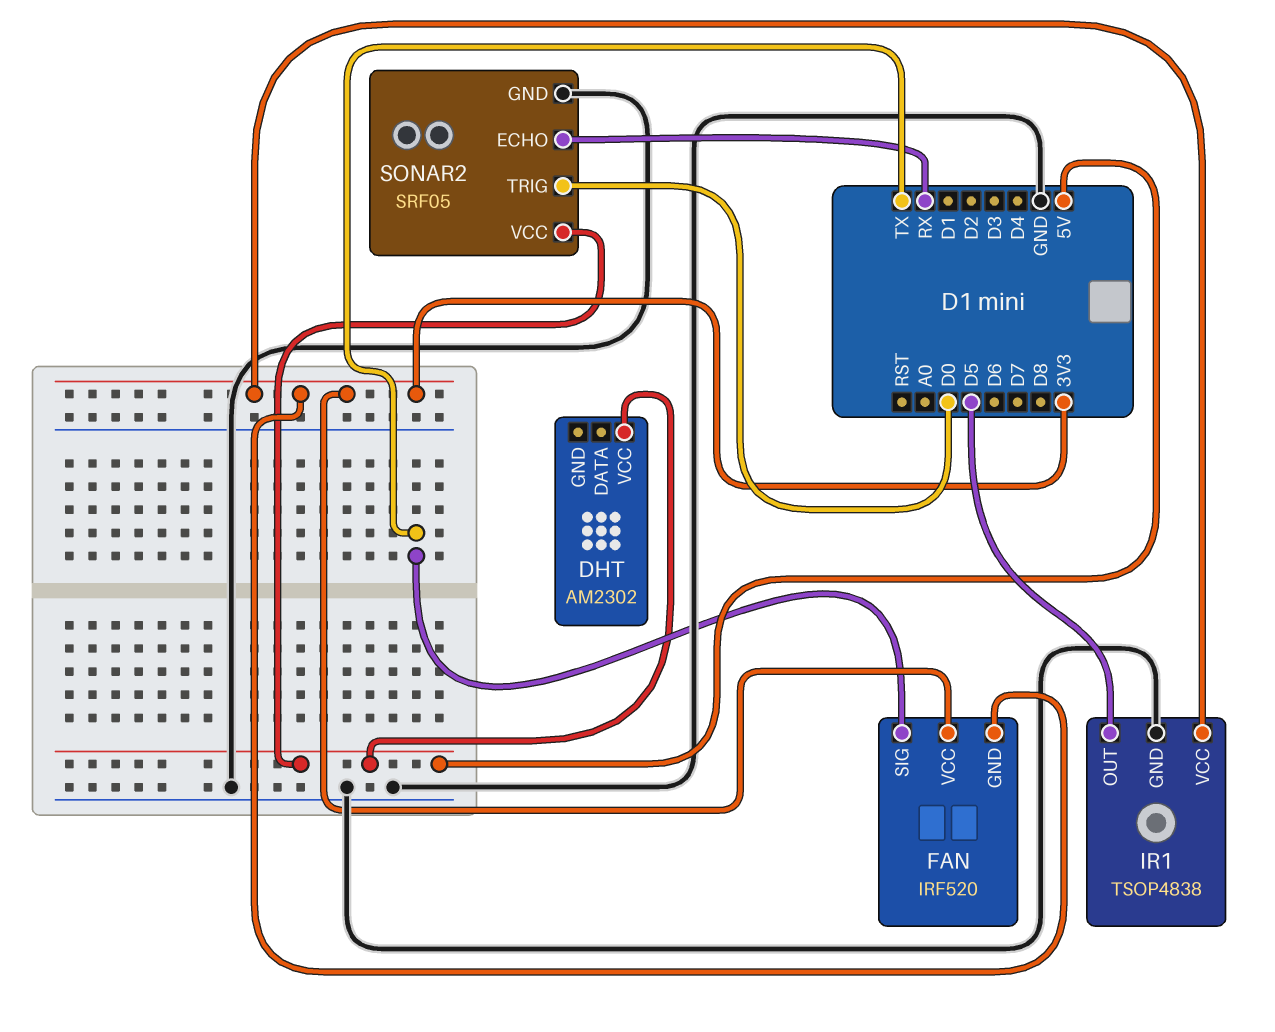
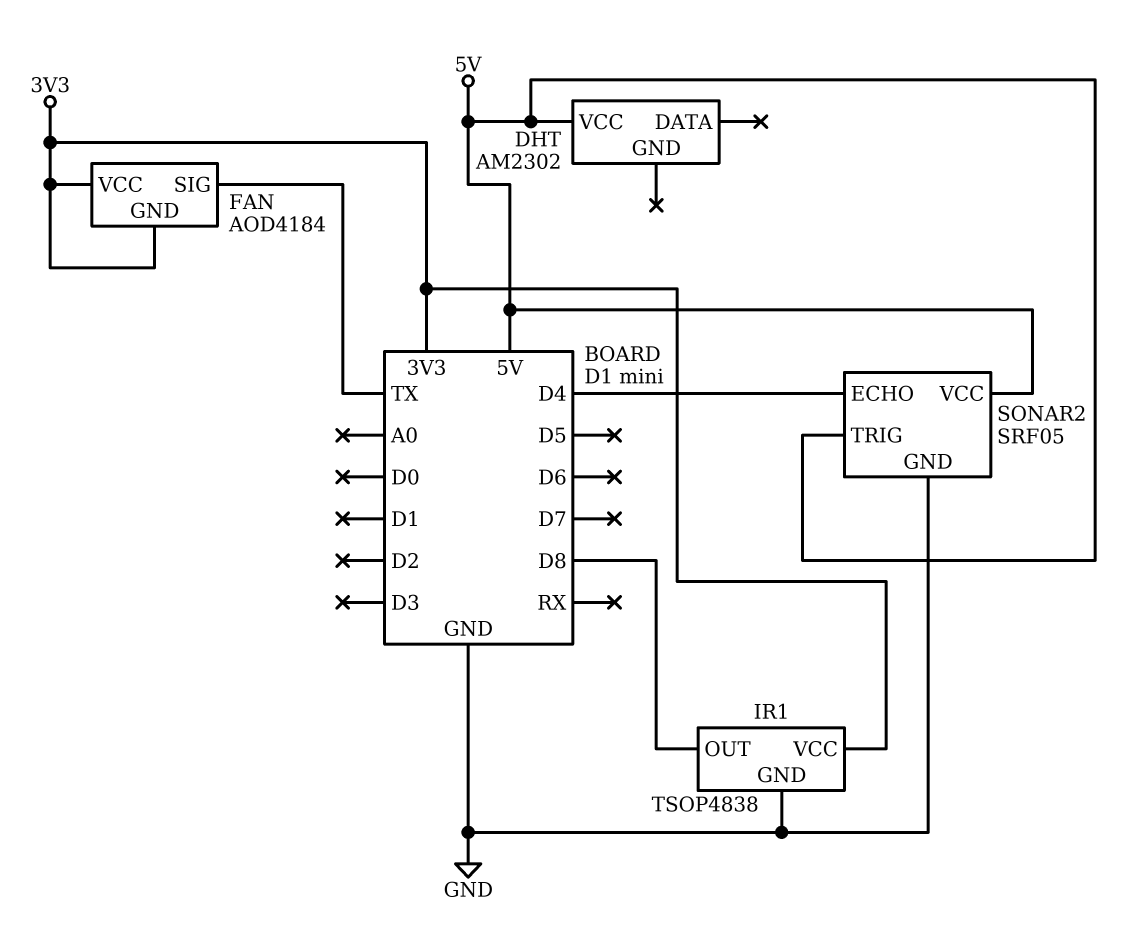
FAN: IRF520 -> AOD4184
IR1 pin OUT: D5 -> D8
SONAR2 pin ECHO: RX -> D4
SONAR2 pin TRIG: D0 -> 5V

